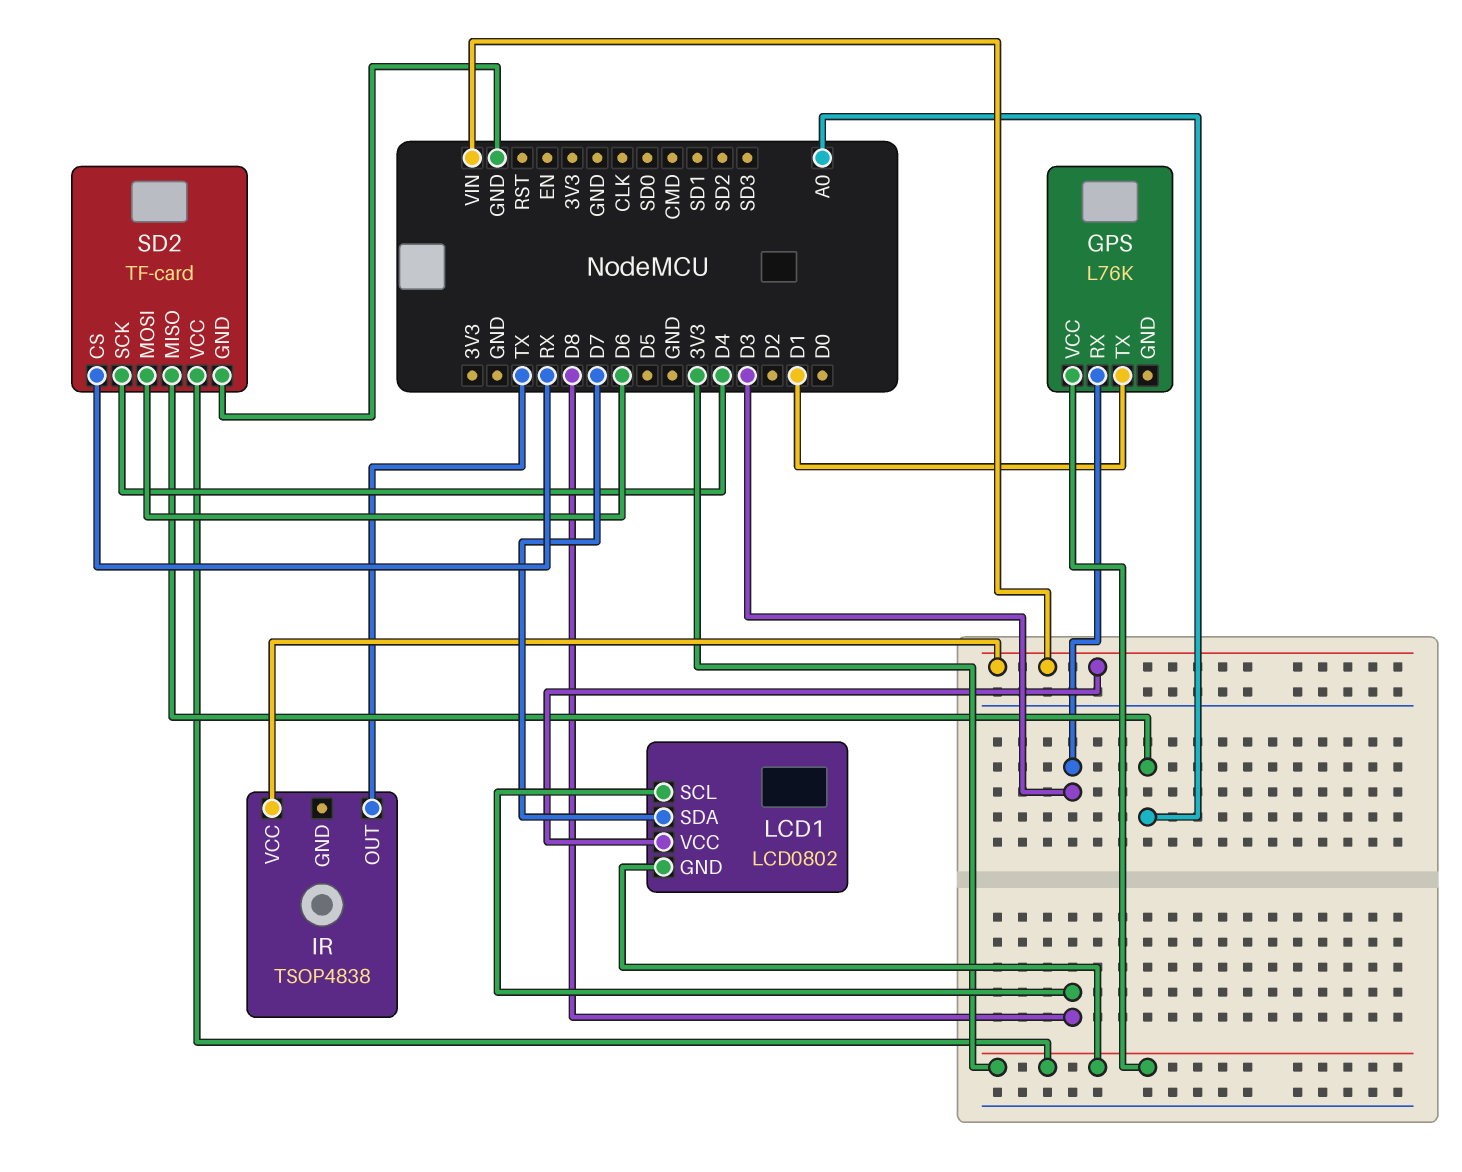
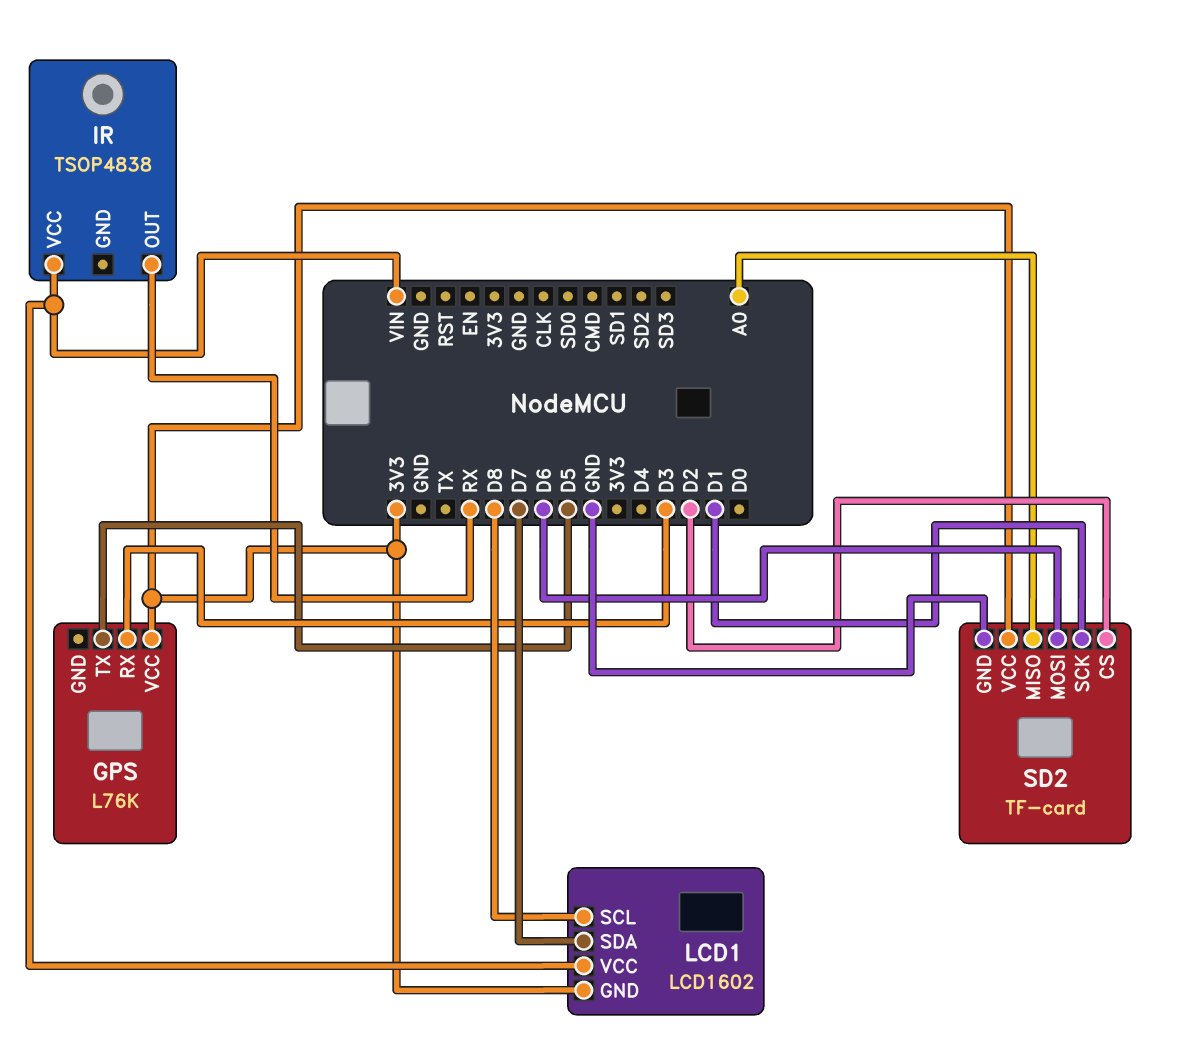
GPS pin TX: D1 -> D5
IR pin OUT: TX -> RX
LCD1: LCD0802 -> LCD1602
SD2 pin CS: RX -> D2
SD2 pin SCK: D4 -> D1

